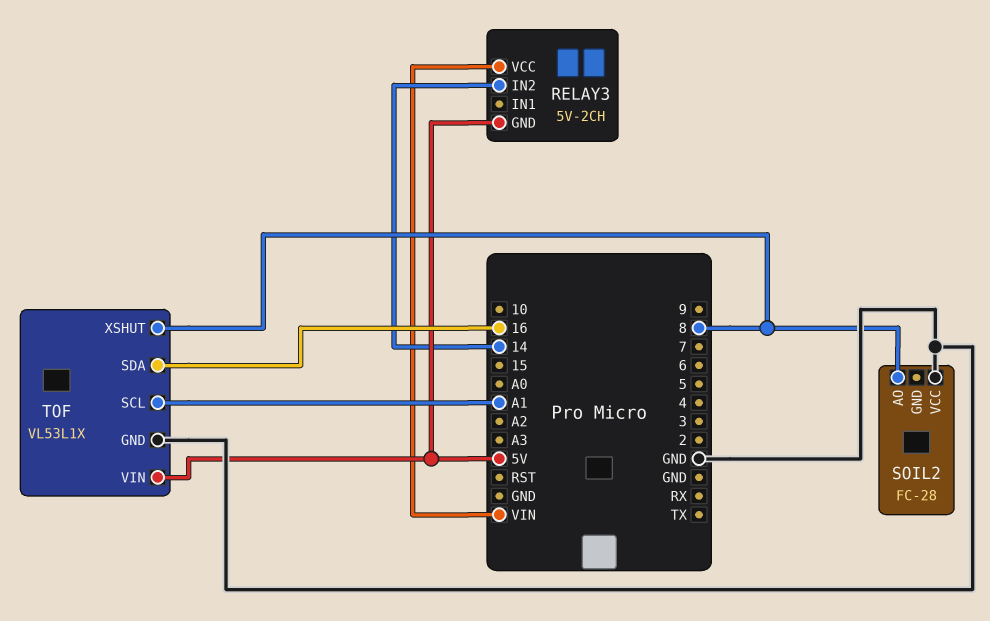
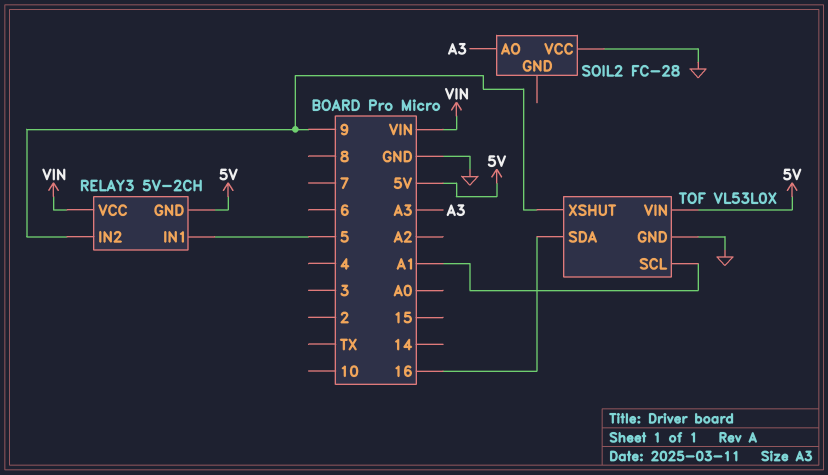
RELAY3 pin IN1: none -> 5
RELAY3 pin IN2: 14 -> 9
SOIL2 pin AO: 8 -> A3
TOF: VL53L1X -> VL53L0X
TOF pin XSHUT: 8 -> 9

